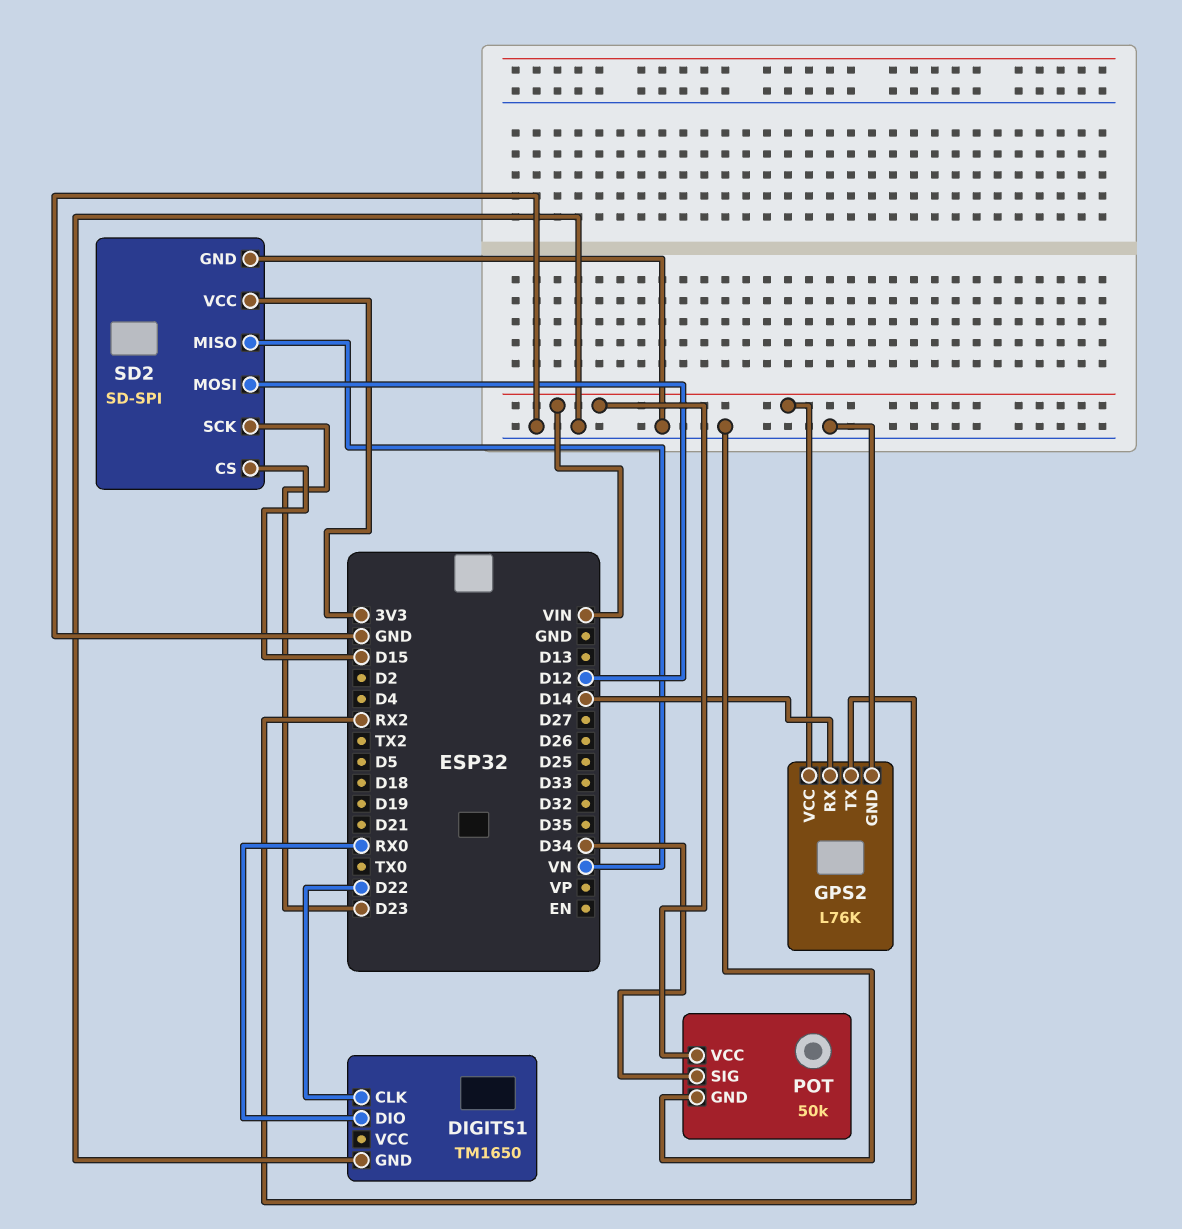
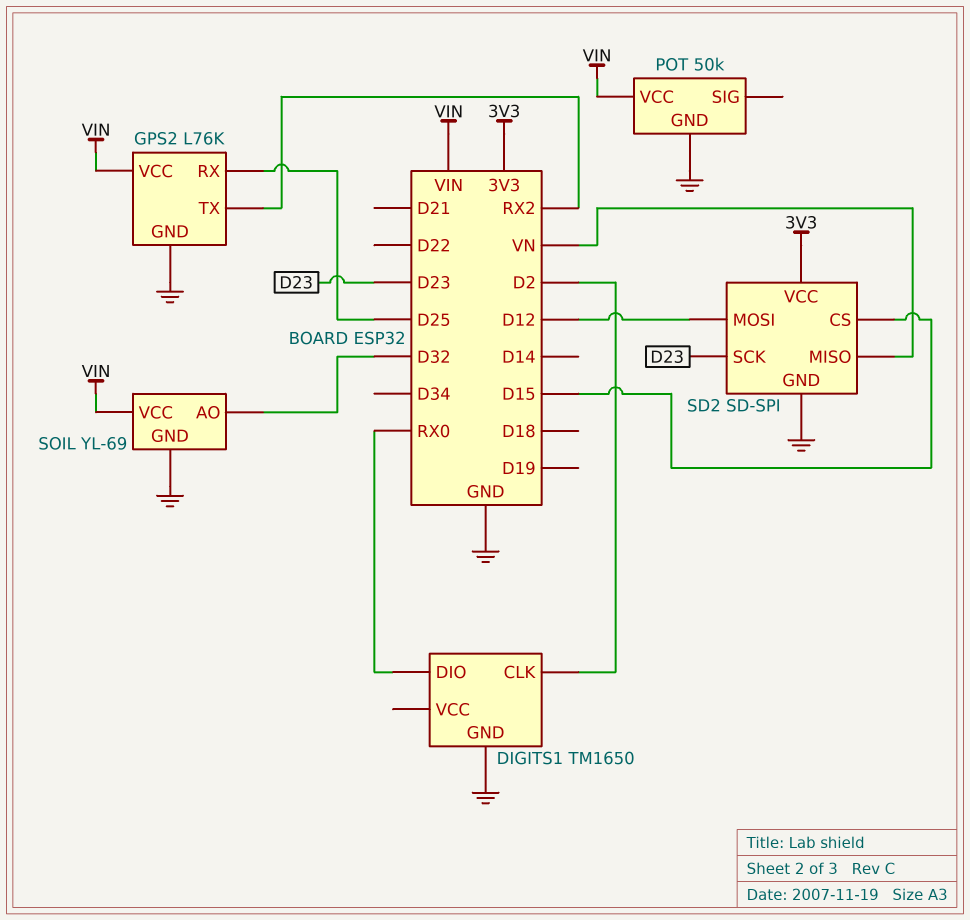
DIGITS1 pin CLK: D22 -> D2
GPS2 pin RX: D14 -> D25
POT pin SIG: D34 -> none
SOIL: none -> YL-69
SOIL pin AO: none -> D32
SOIL pin GND: none -> GND
SOIL pin VCC: none -> VIN

